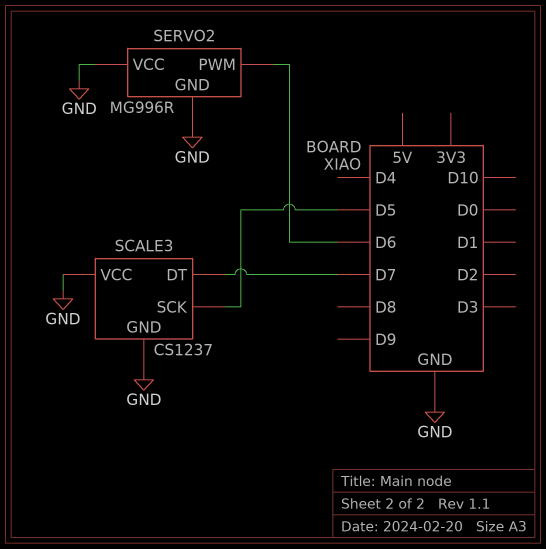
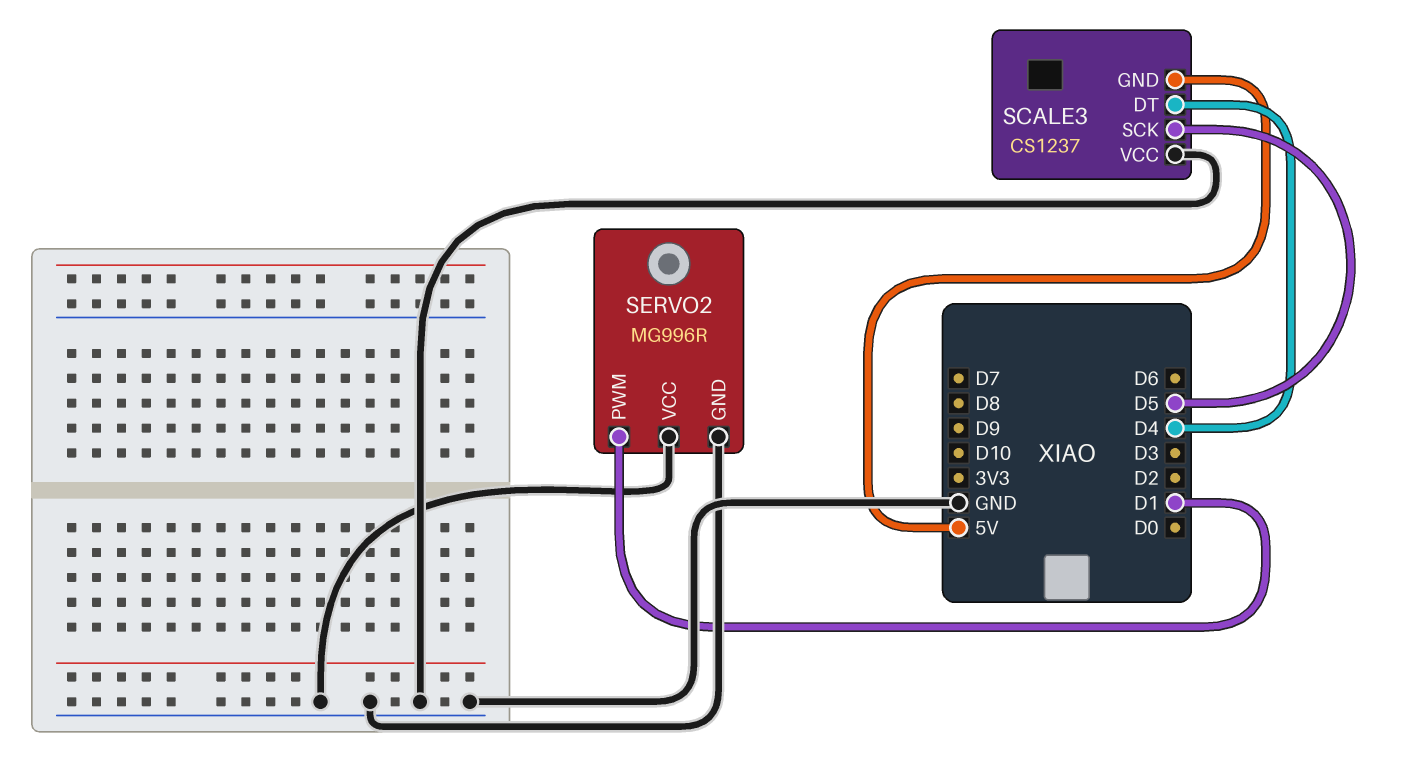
SCALE3 pin DT: D7 -> D4
SCALE3 pin GND: GND -> 5V
SERVO2 pin PWM: D6 -> D1

